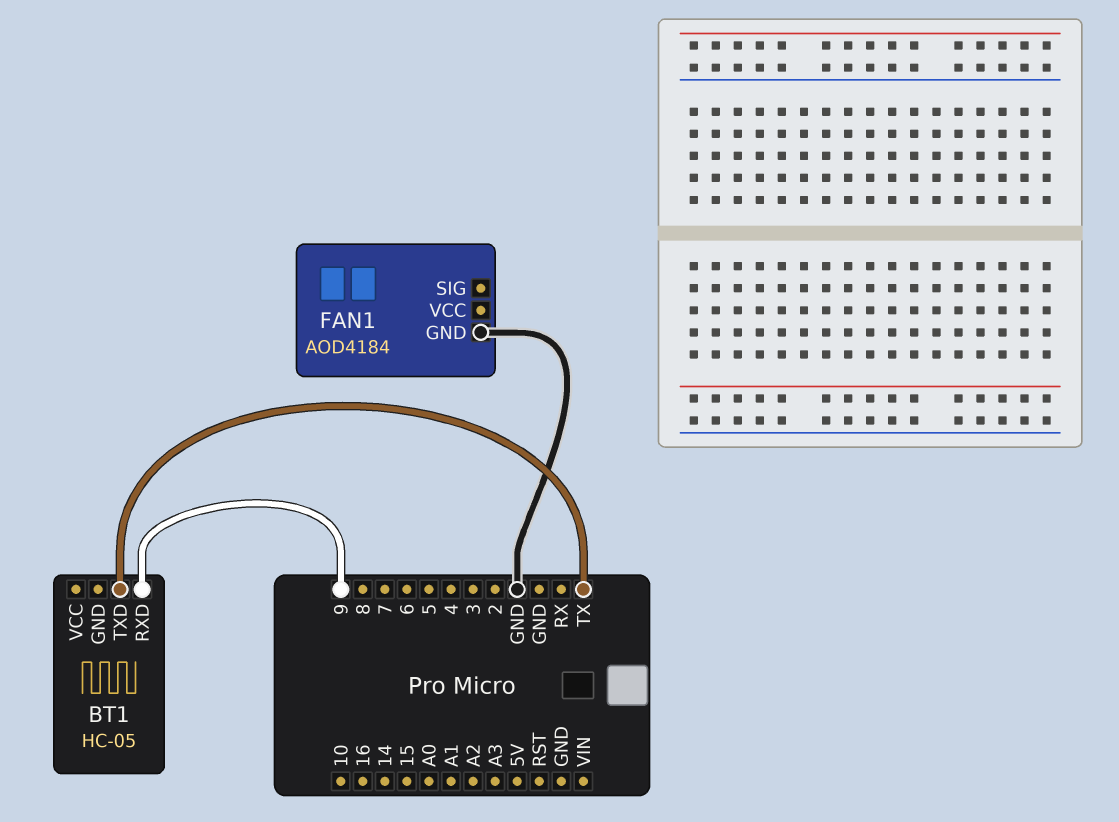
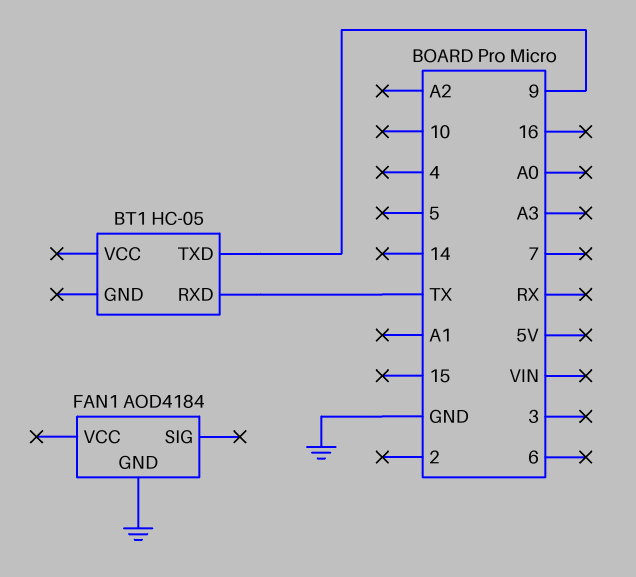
BT1 pin RXD: 9 -> TX
BT1 pin TXD: TX -> 9

